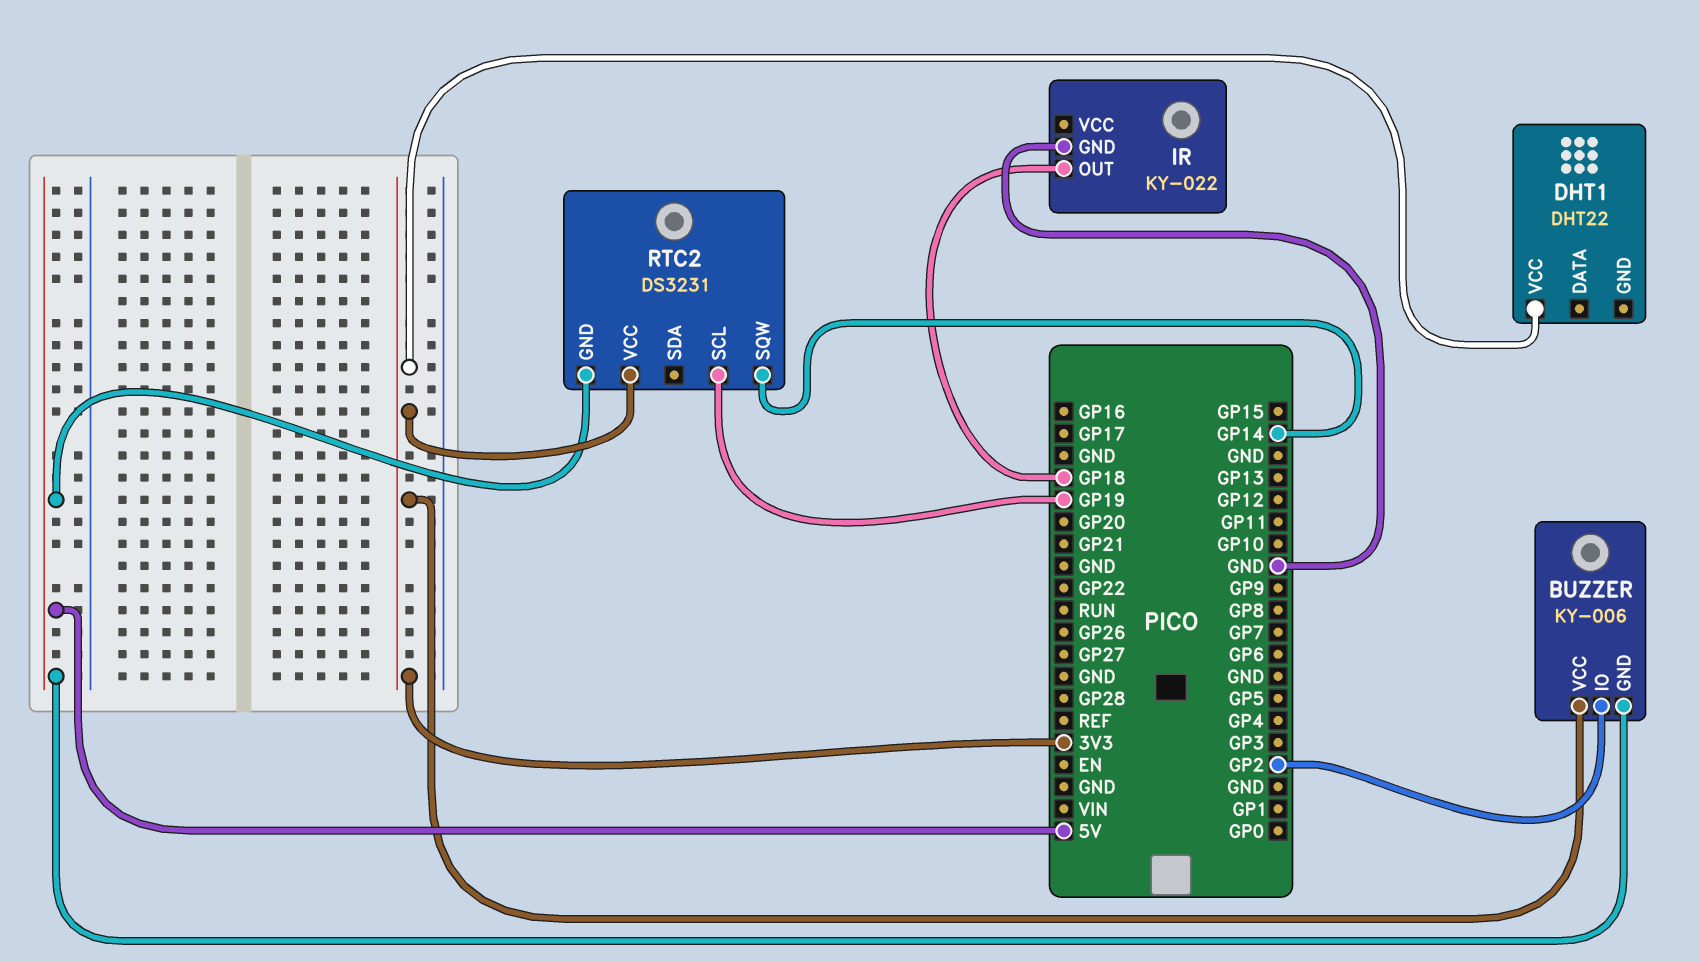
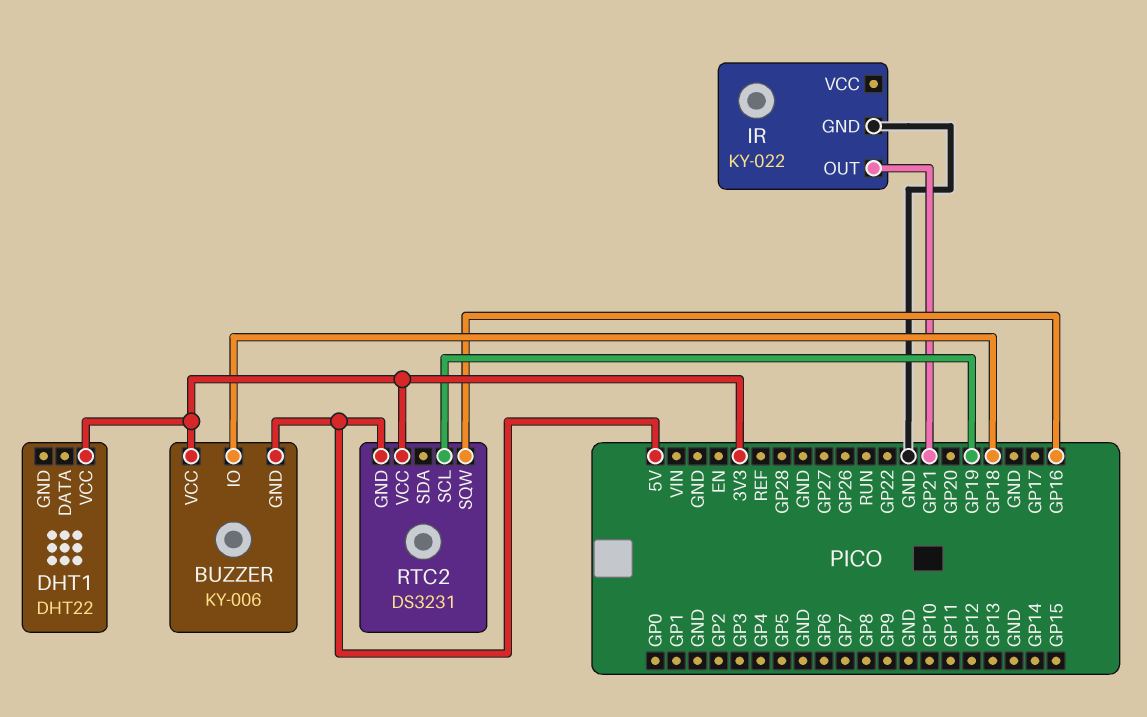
BUZZER pin IO: GP2 -> GP18
IR pin OUT: GP18 -> GP21
RTC2 pin SQW: GP14 -> GP16

